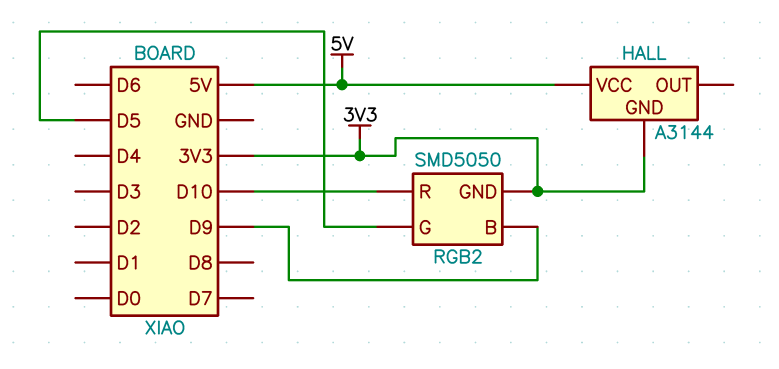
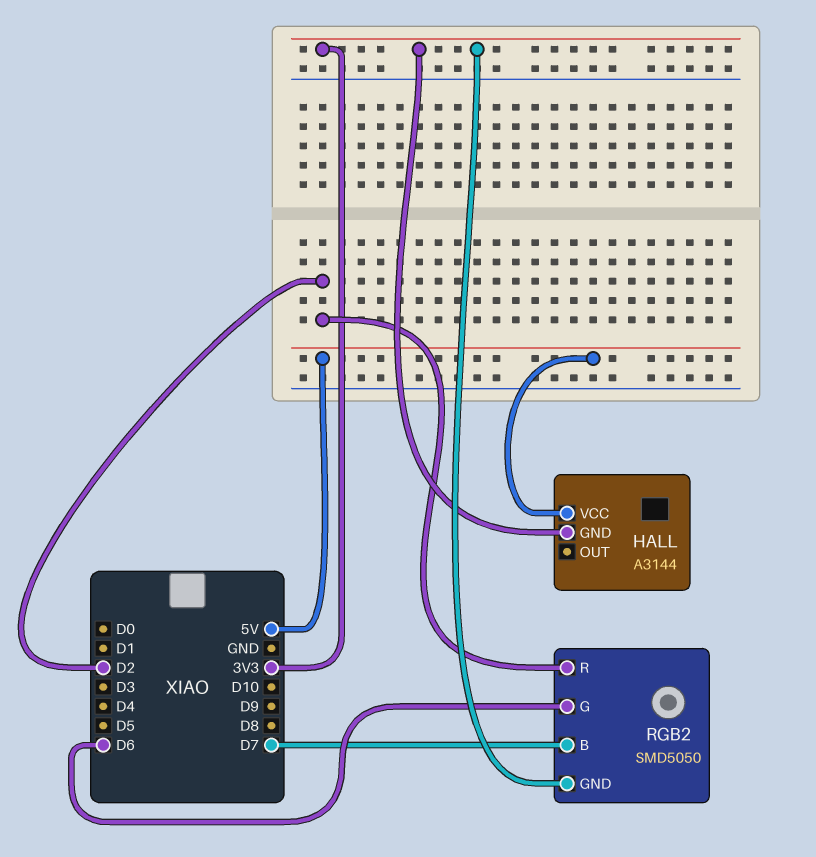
RGB2 pin B: D9 -> D7
RGB2 pin G: D5 -> D6
RGB2 pin R: D10 -> D2

